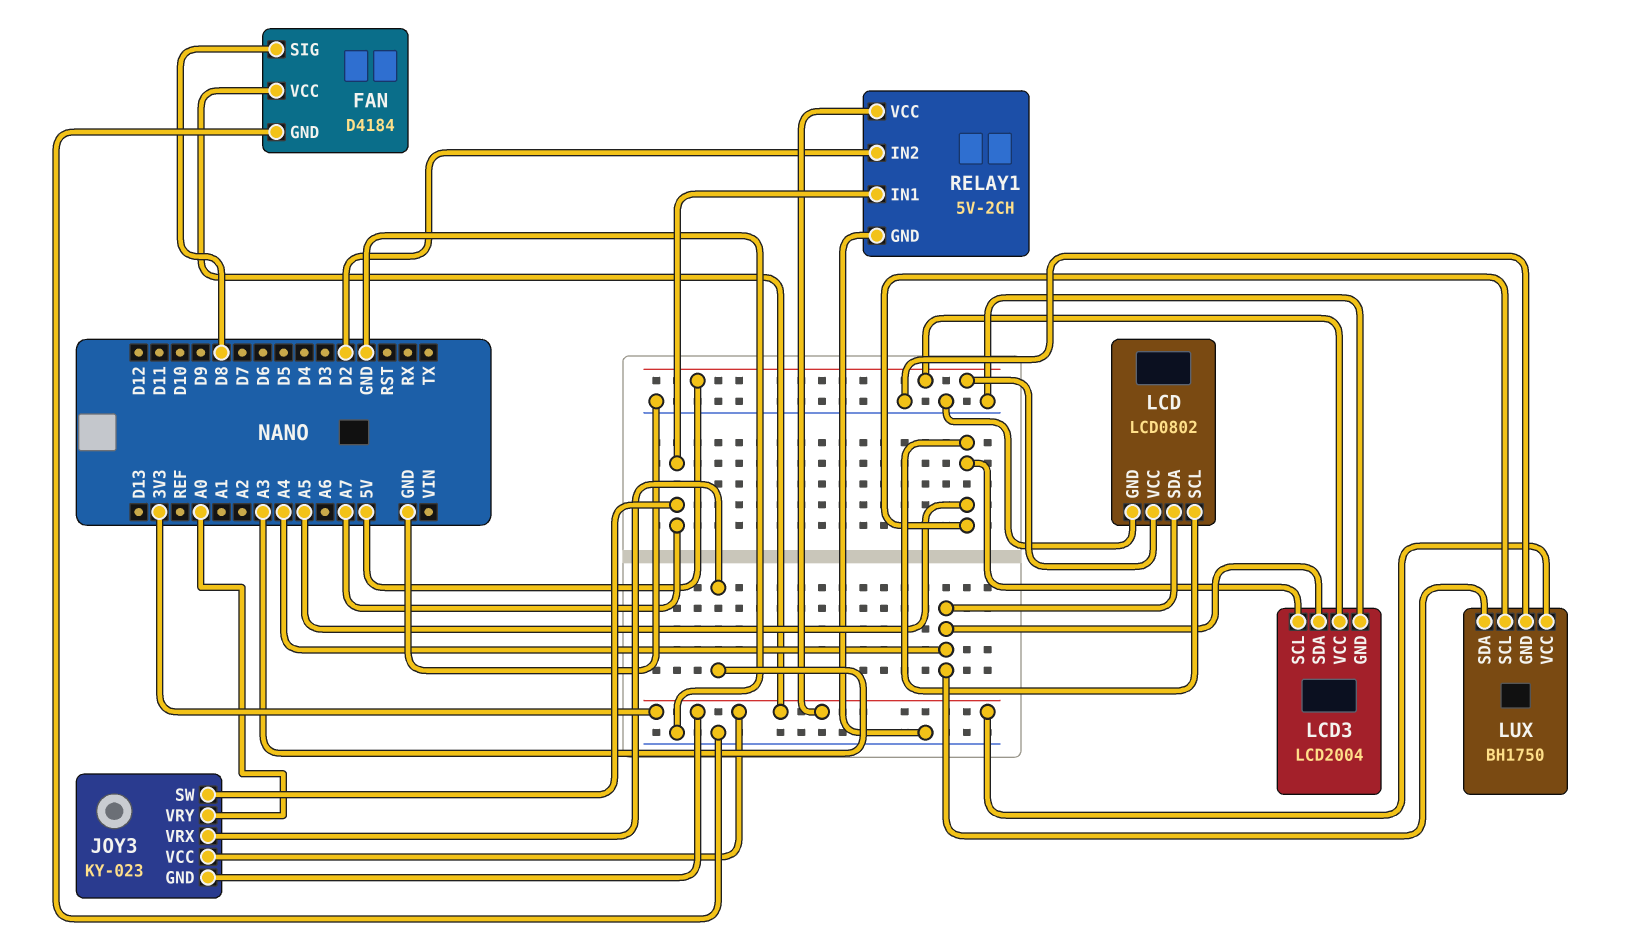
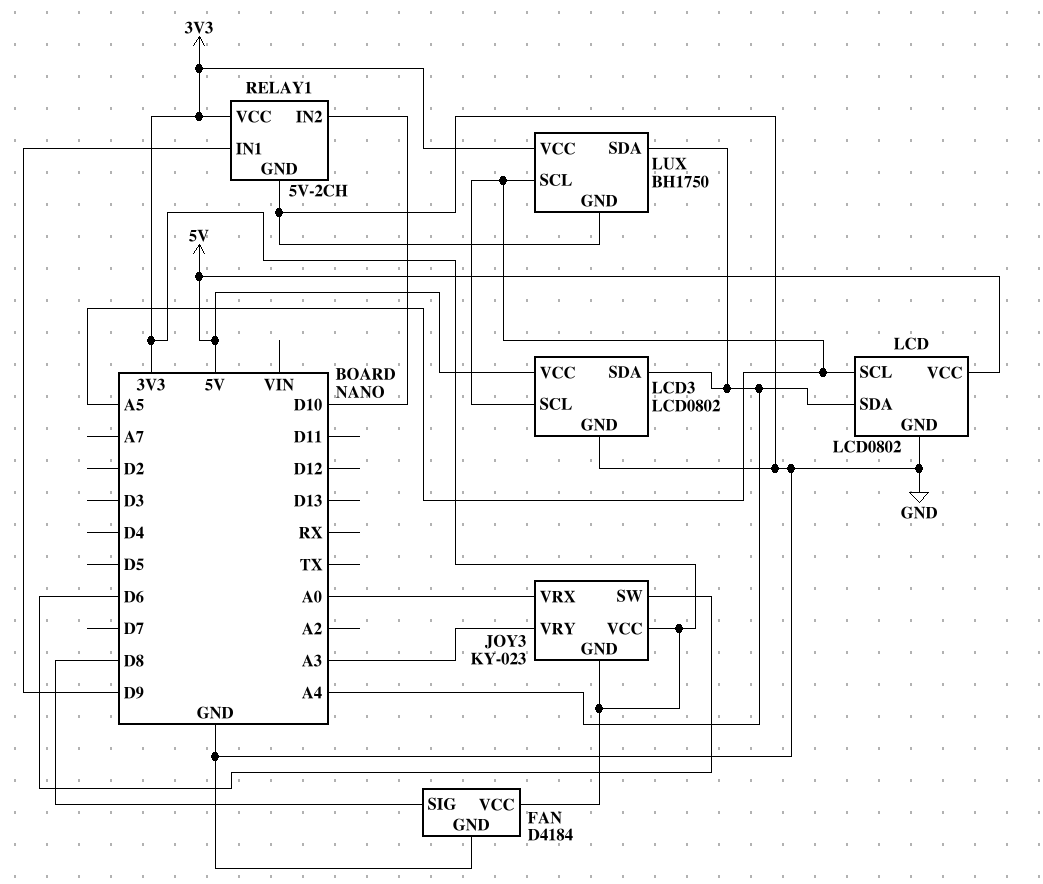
JOY3 pin SW: A7 -> D6
JOY3 pin VRX: A3 -> A0
JOY3 pin VRY: A0 -> A3
LCD3: LCD2004 -> LCD0802
RELAY1 pin IN1: A7 -> D9
RELAY1 pin IN2: D2 -> D10

